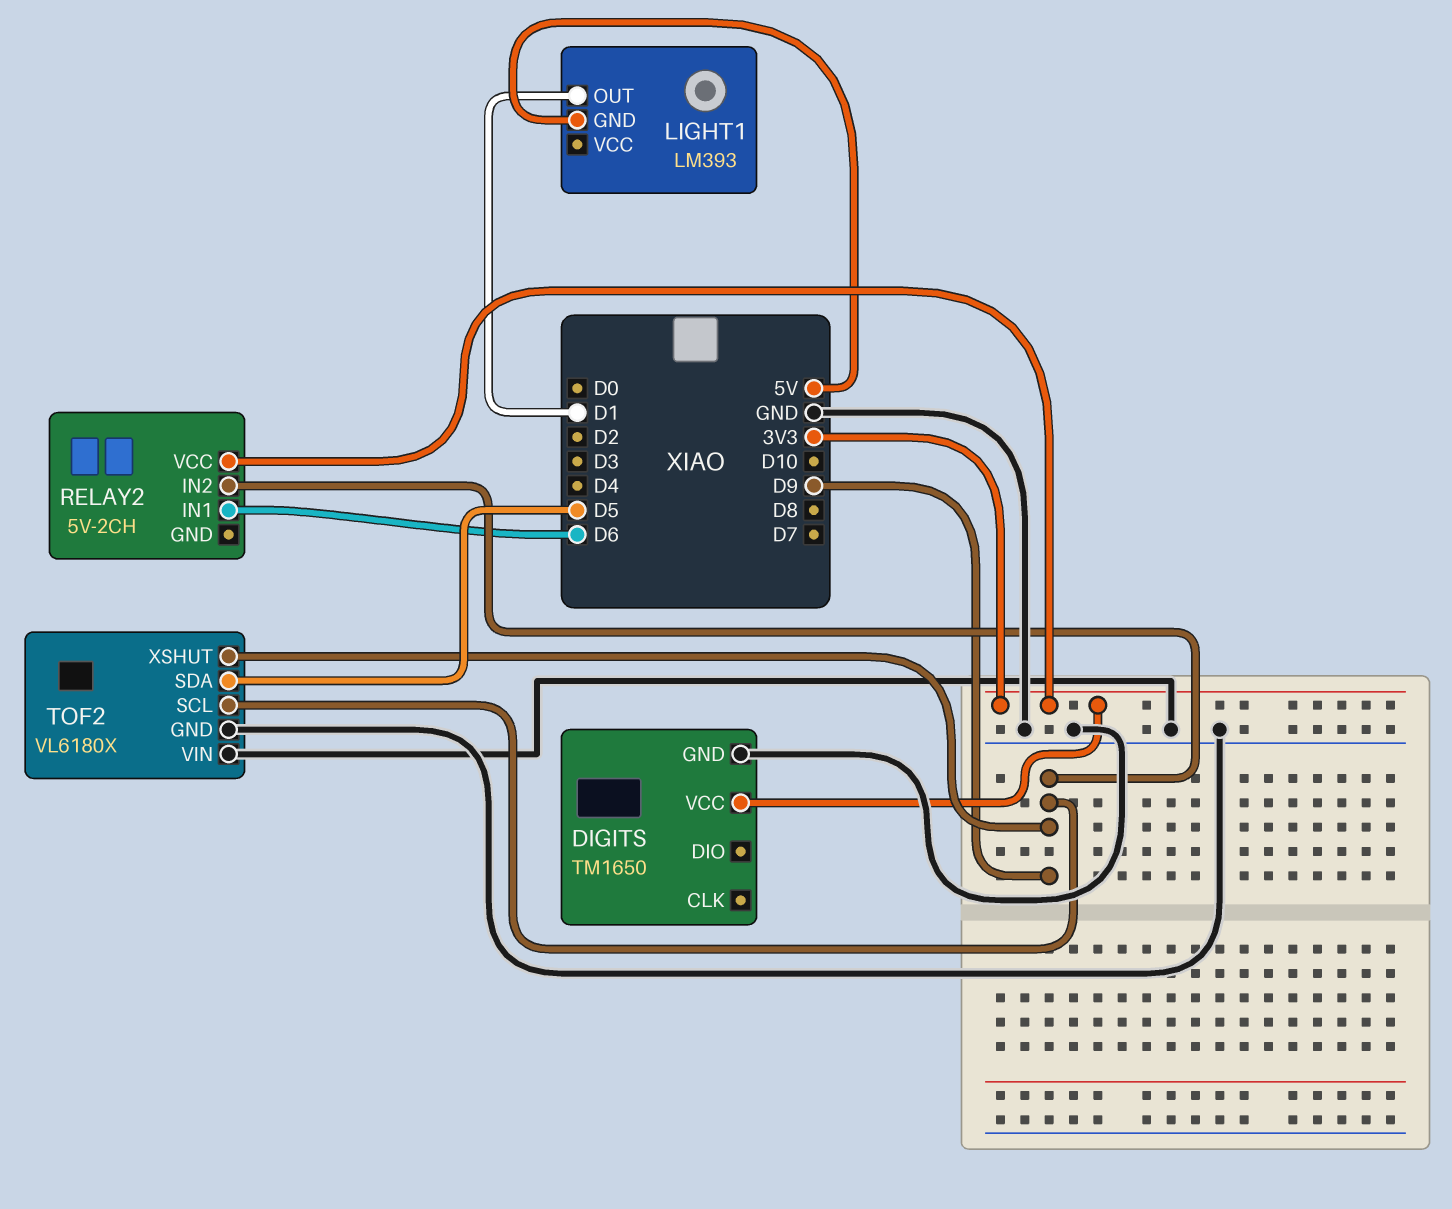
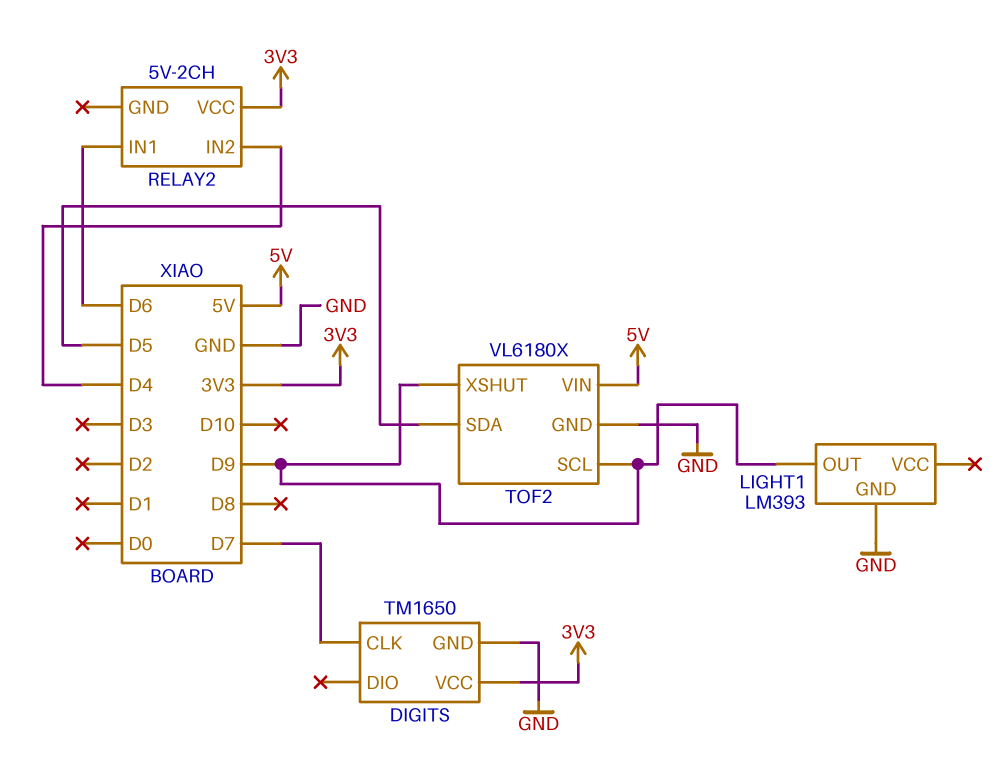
DIGITS pin CLK: none -> D7
LIGHT1 pin GND: 5V -> GND
LIGHT1 pin OUT: D1 -> D9
RELAY2 pin IN2: D9 -> D4
TOF2 pin VIN: GND -> 5V

